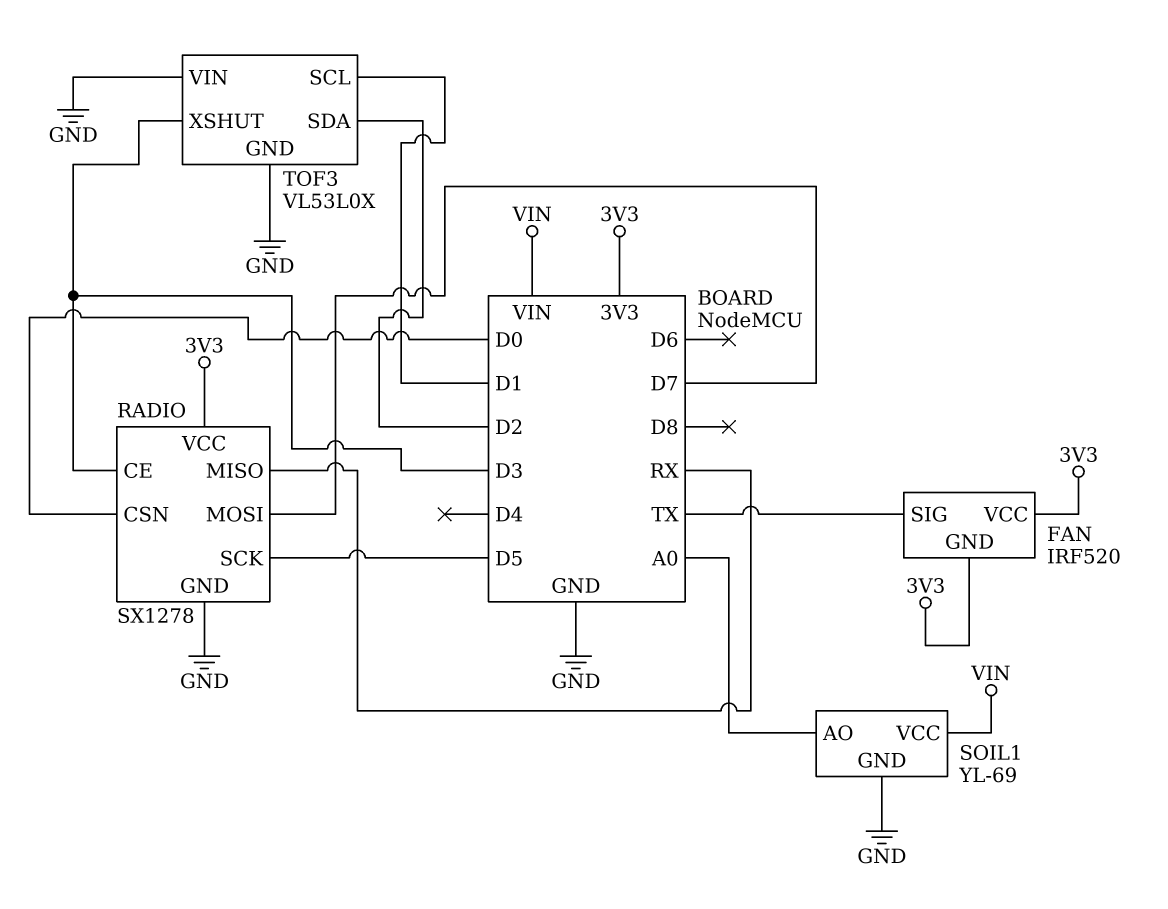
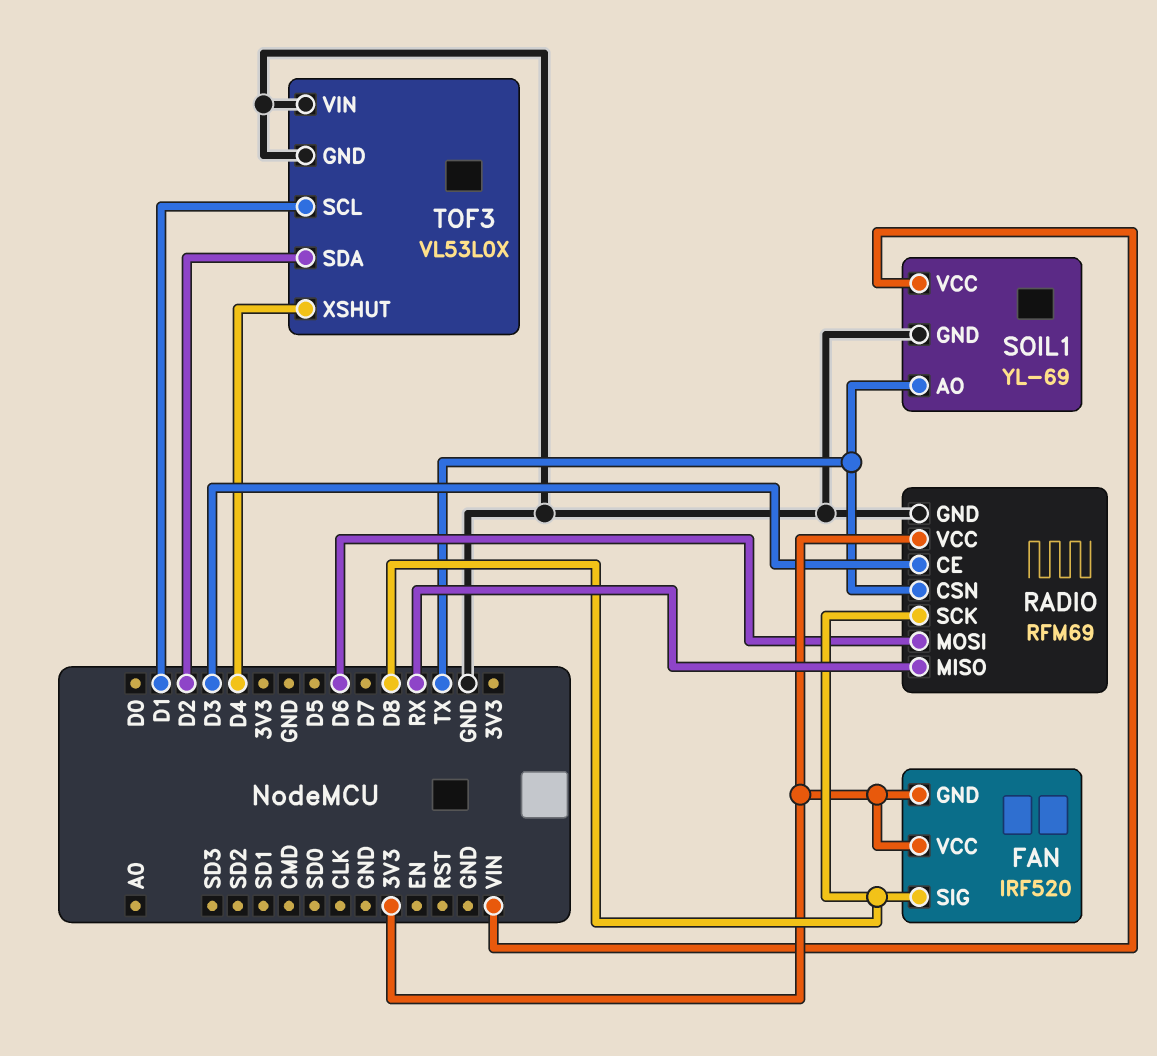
FAN pin SIG: TX -> D8
RADIO: SX1278 -> RFM69
RADIO pin CSN: D0 -> TX
RADIO pin MOSI: D7 -> D6
RADIO pin SCK: D5 -> D8
SOIL1 pin AO: A0 -> TX
TOF3 pin XSHUT: D3 -> D4

